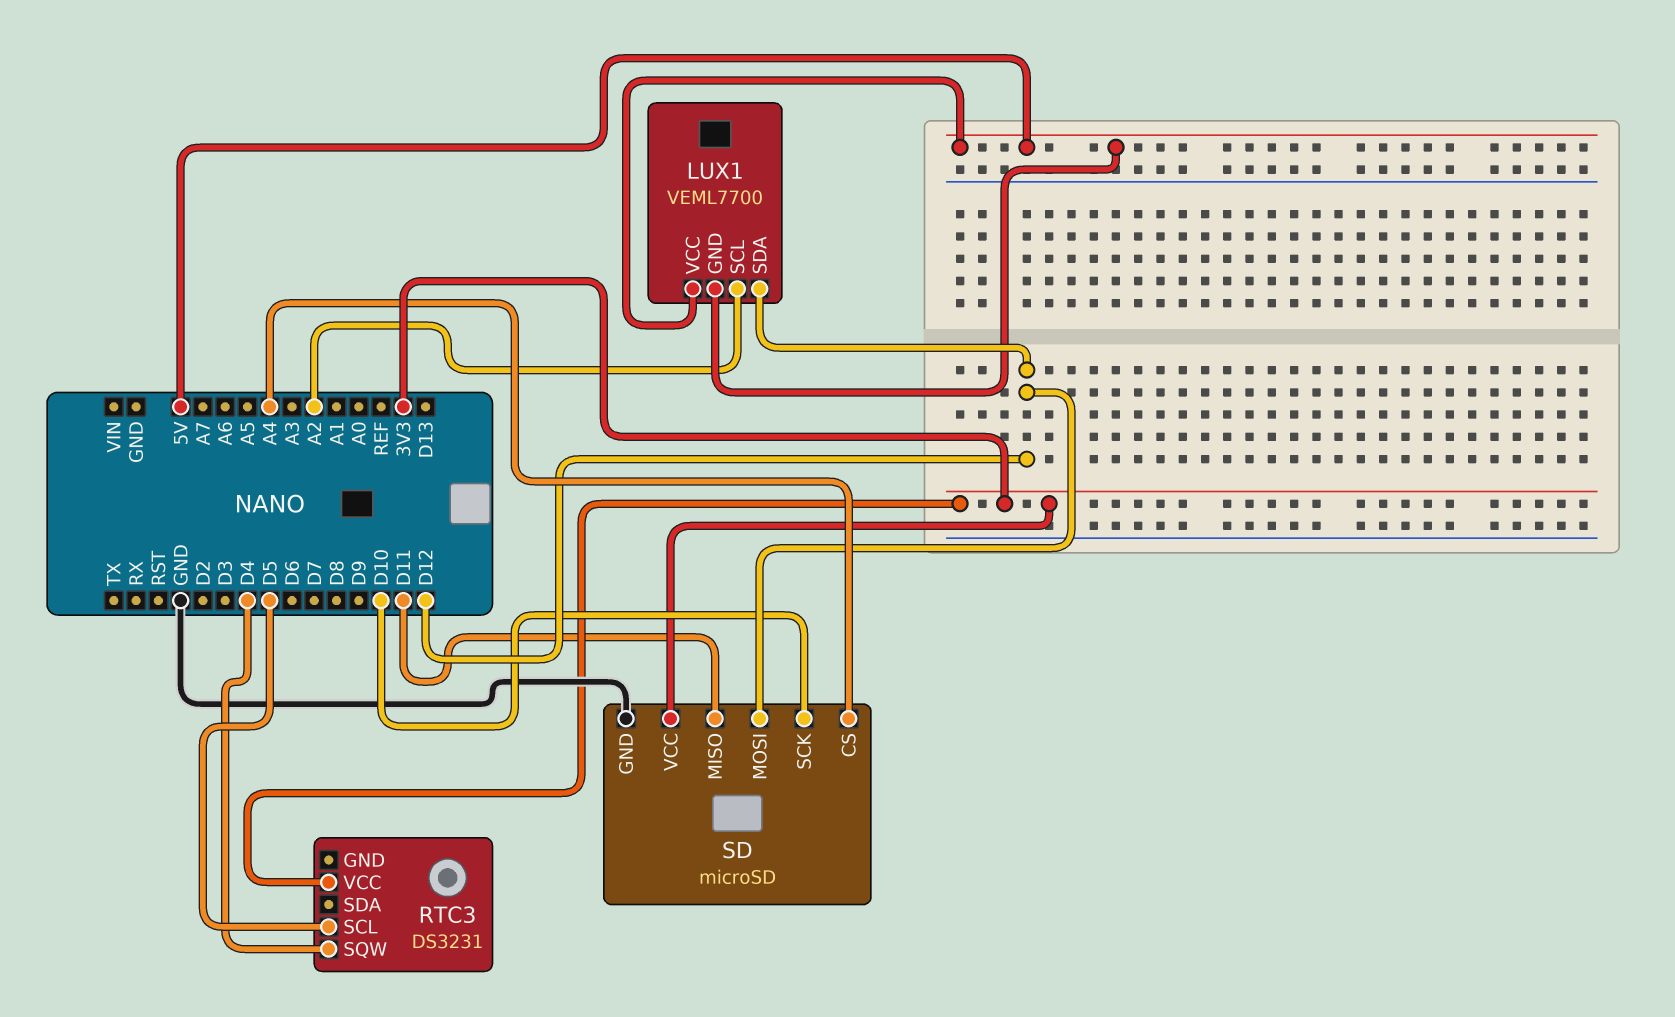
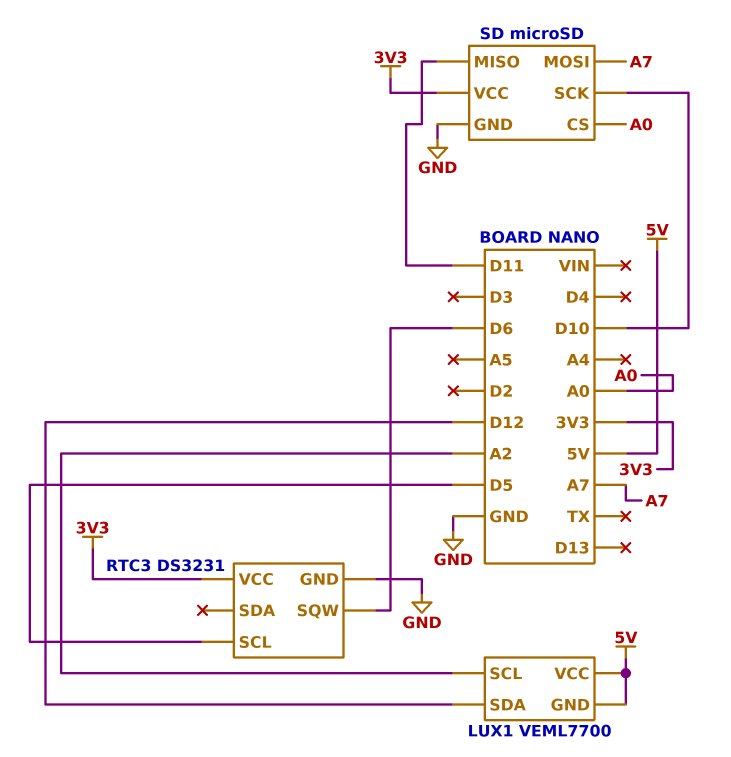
RTC3 pin GND: none -> GND
RTC3 pin SQW: D4 -> D6
SD pin CS: A4 -> A0
SD pin MOSI: D12 -> A7

